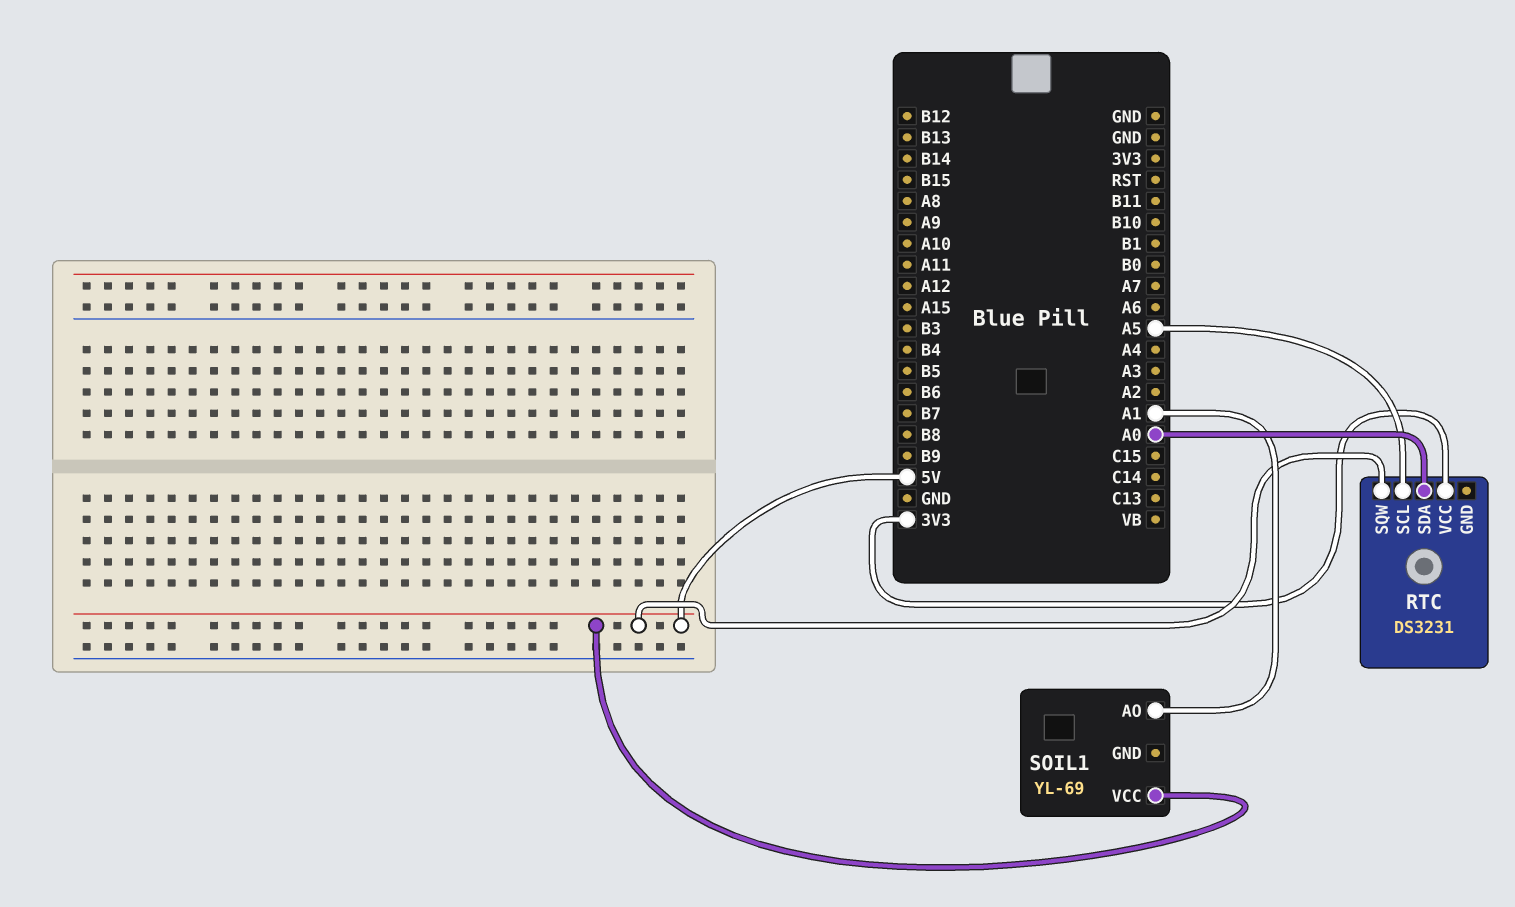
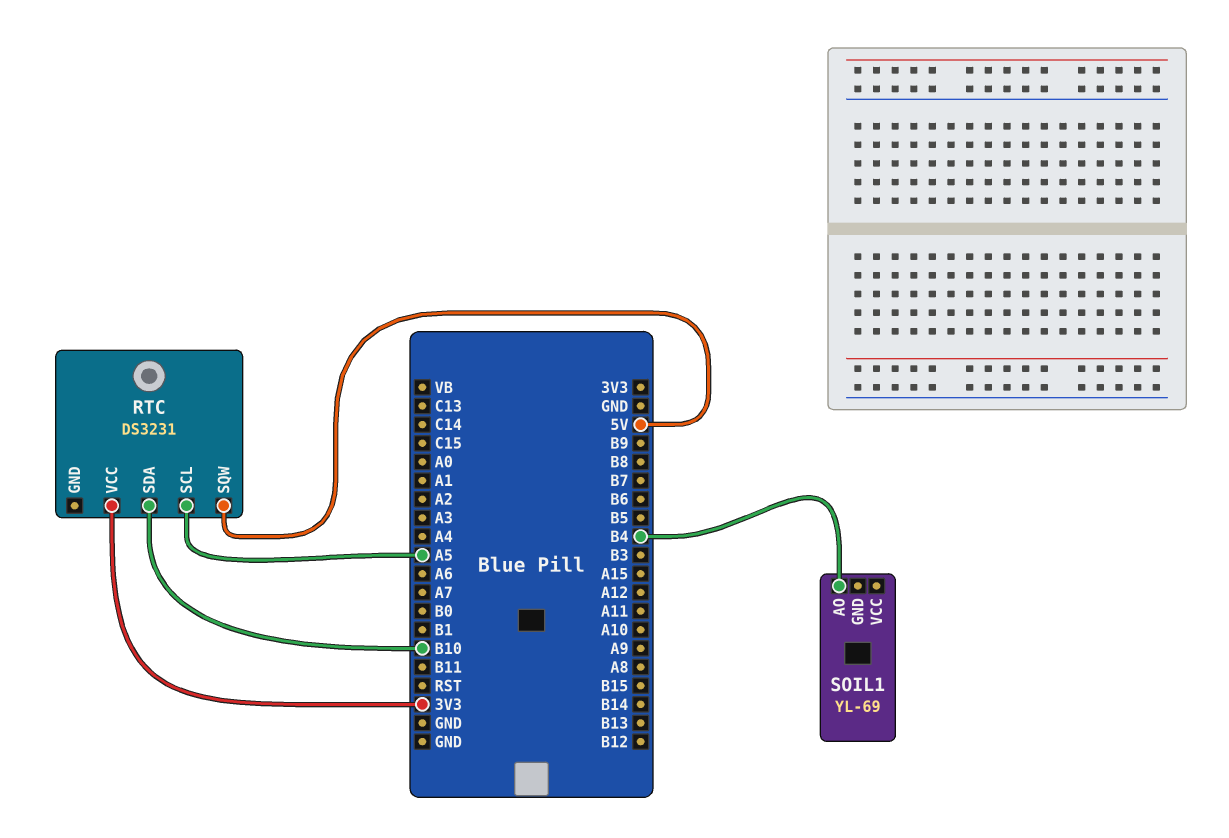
RTC pin SDA: A0 -> B10
SOIL1 pin AO: A1 -> B4
SOIL1 pin VCC: 5V -> none

